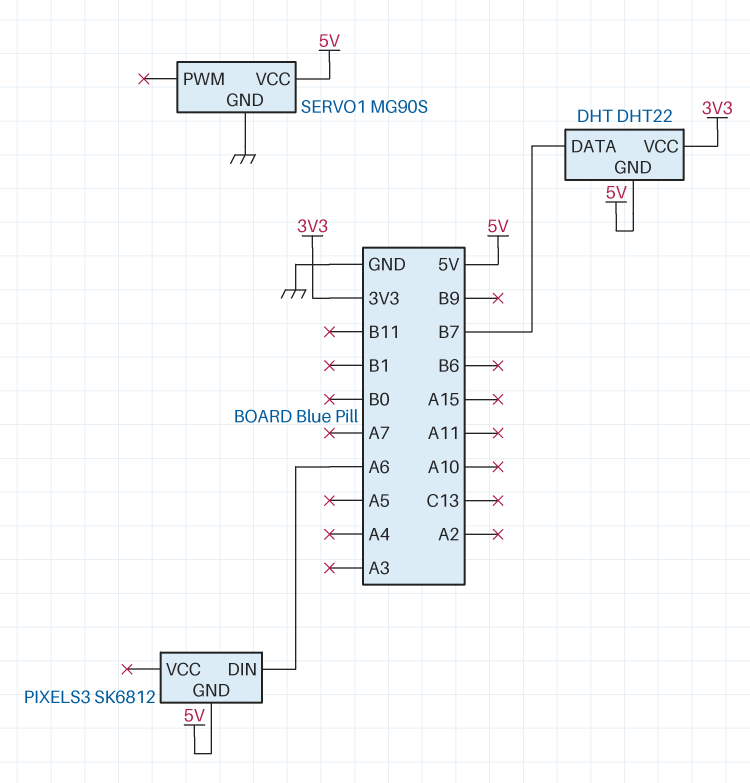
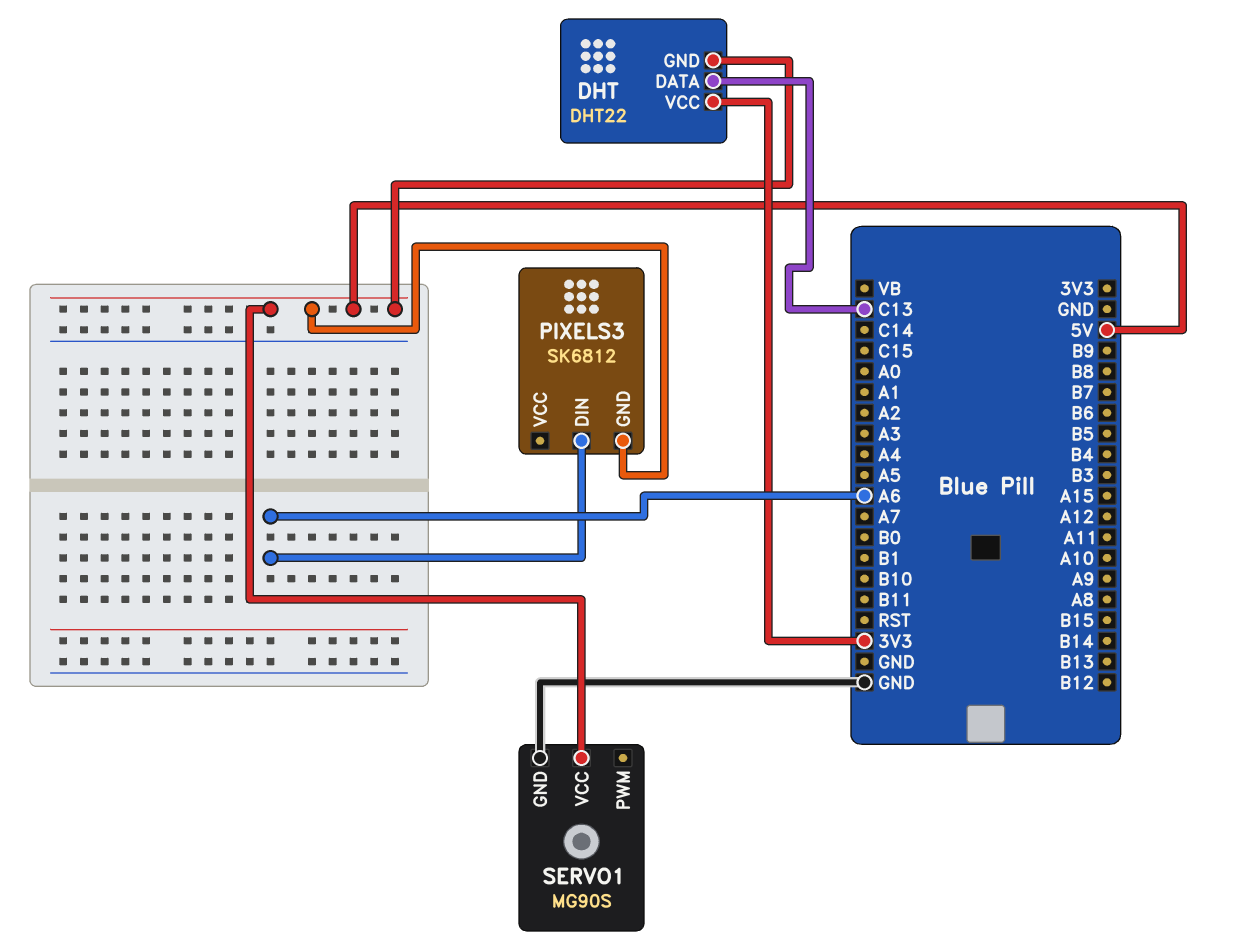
DHT pin DATA: B7 -> C13

